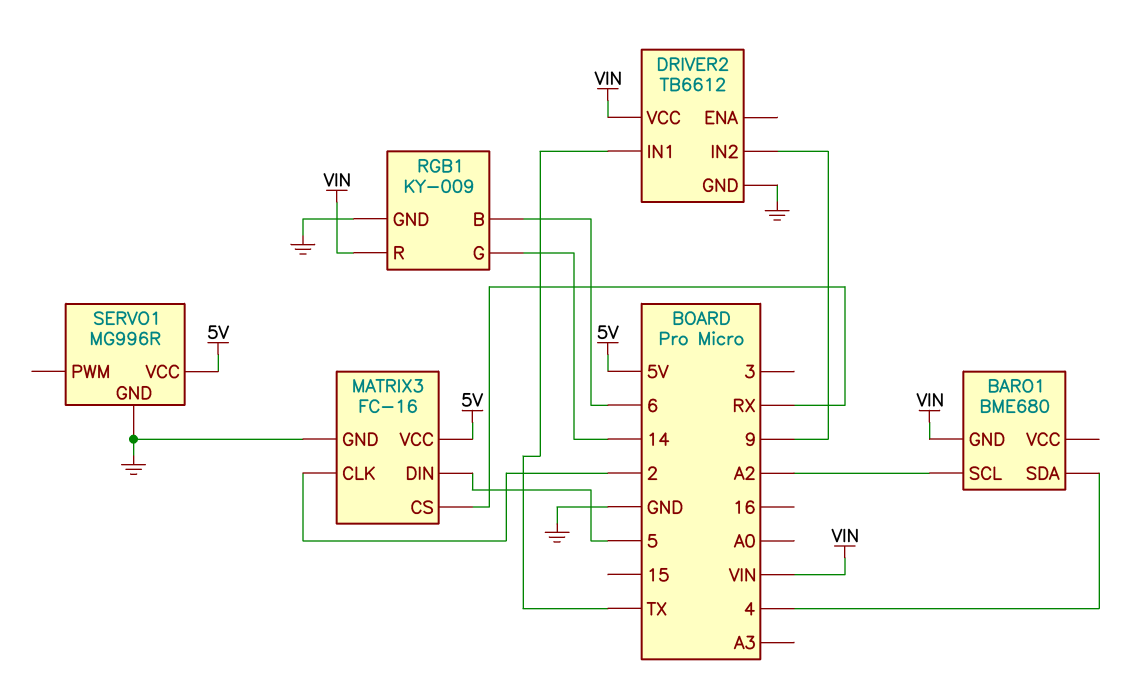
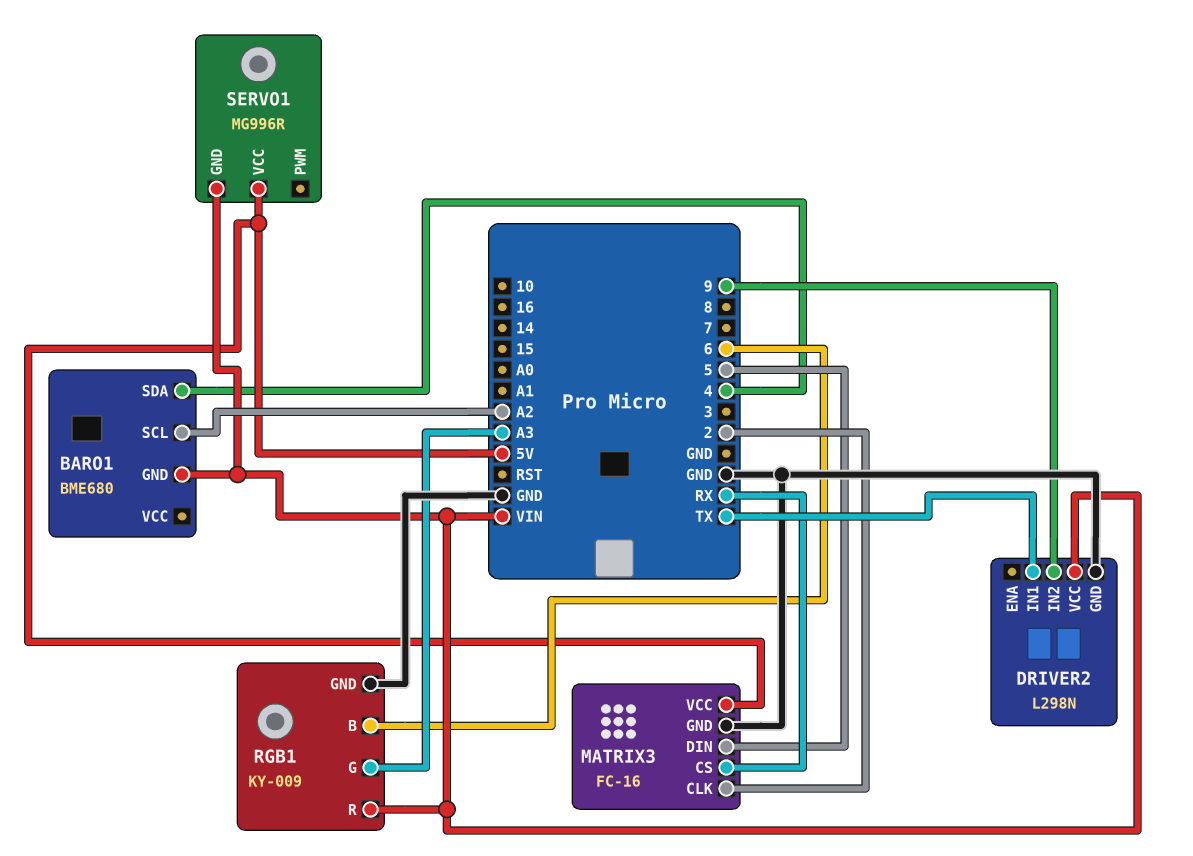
DRIVER2: TB6612 -> L298N
RGB1 pin G: 14 -> A3
SERVO1 pin GND: GND -> VIN

